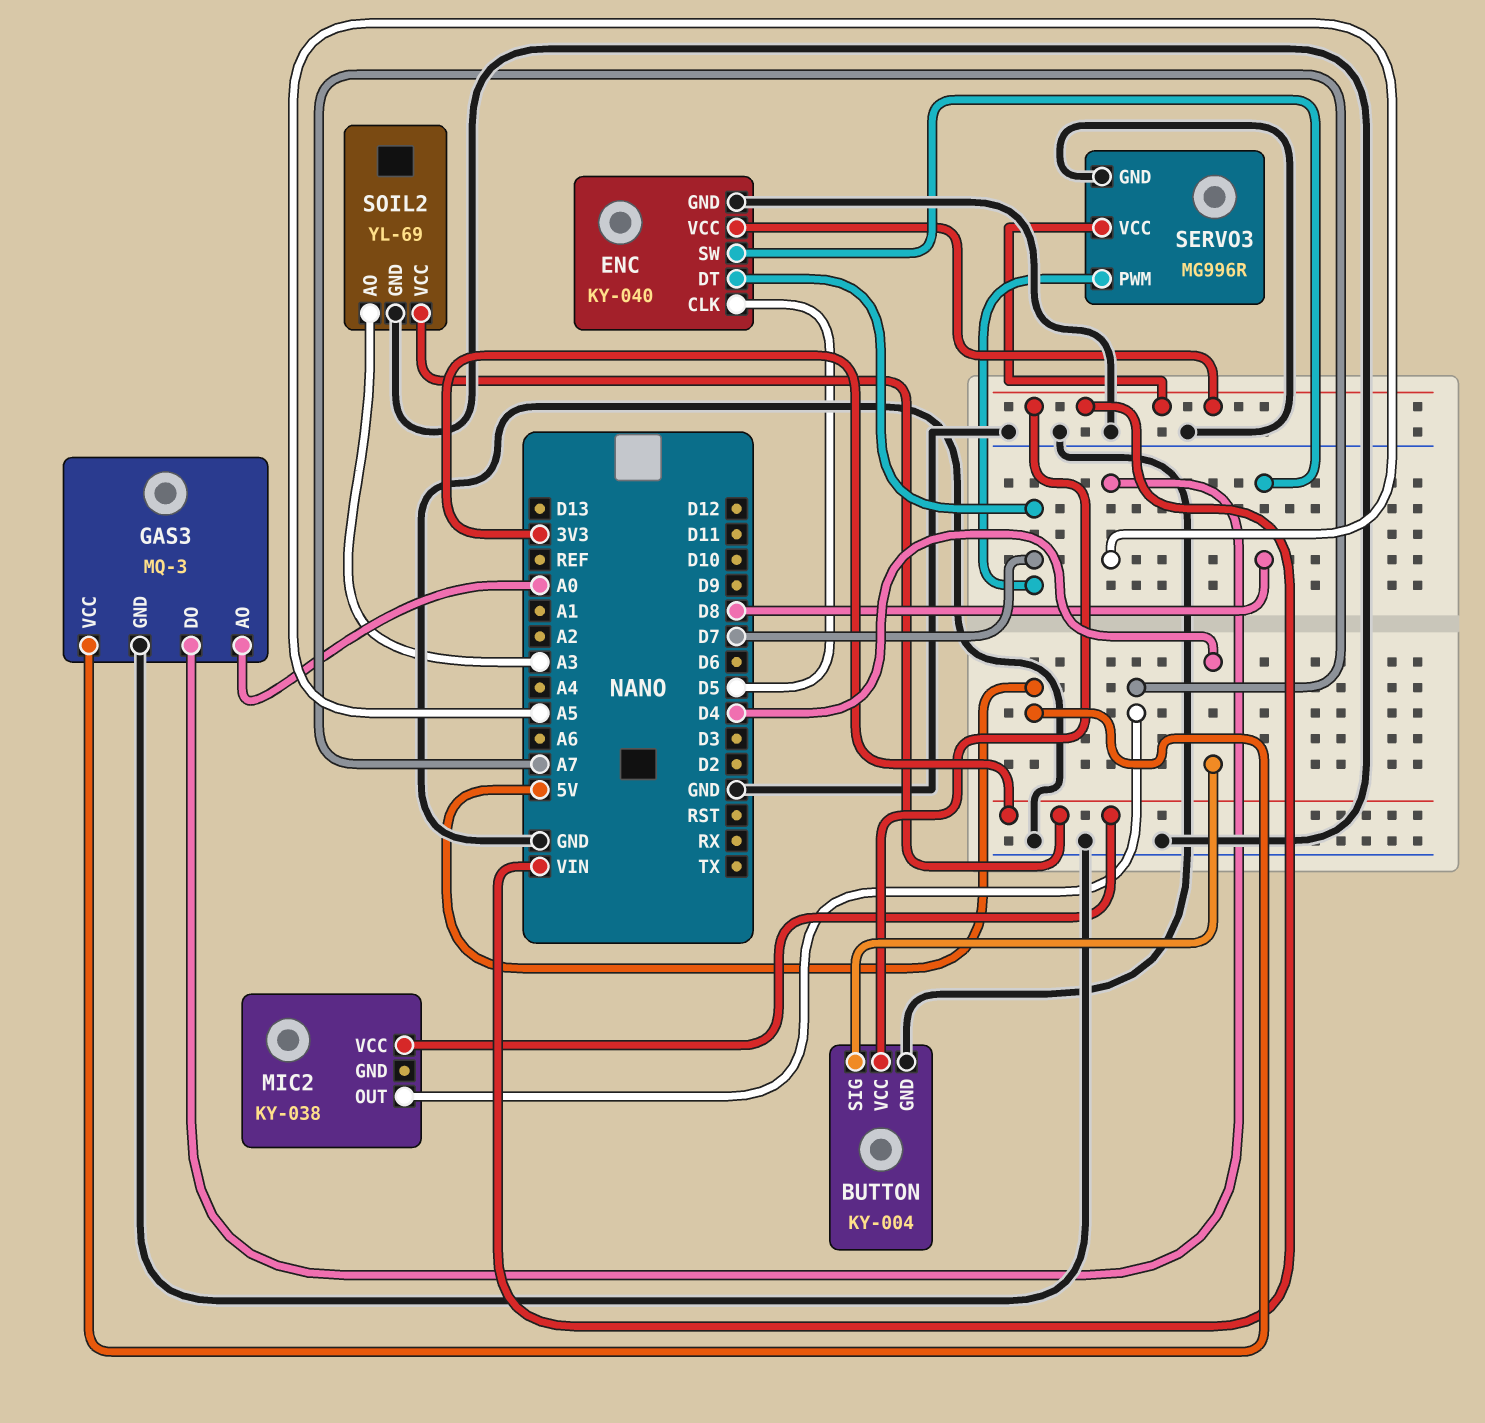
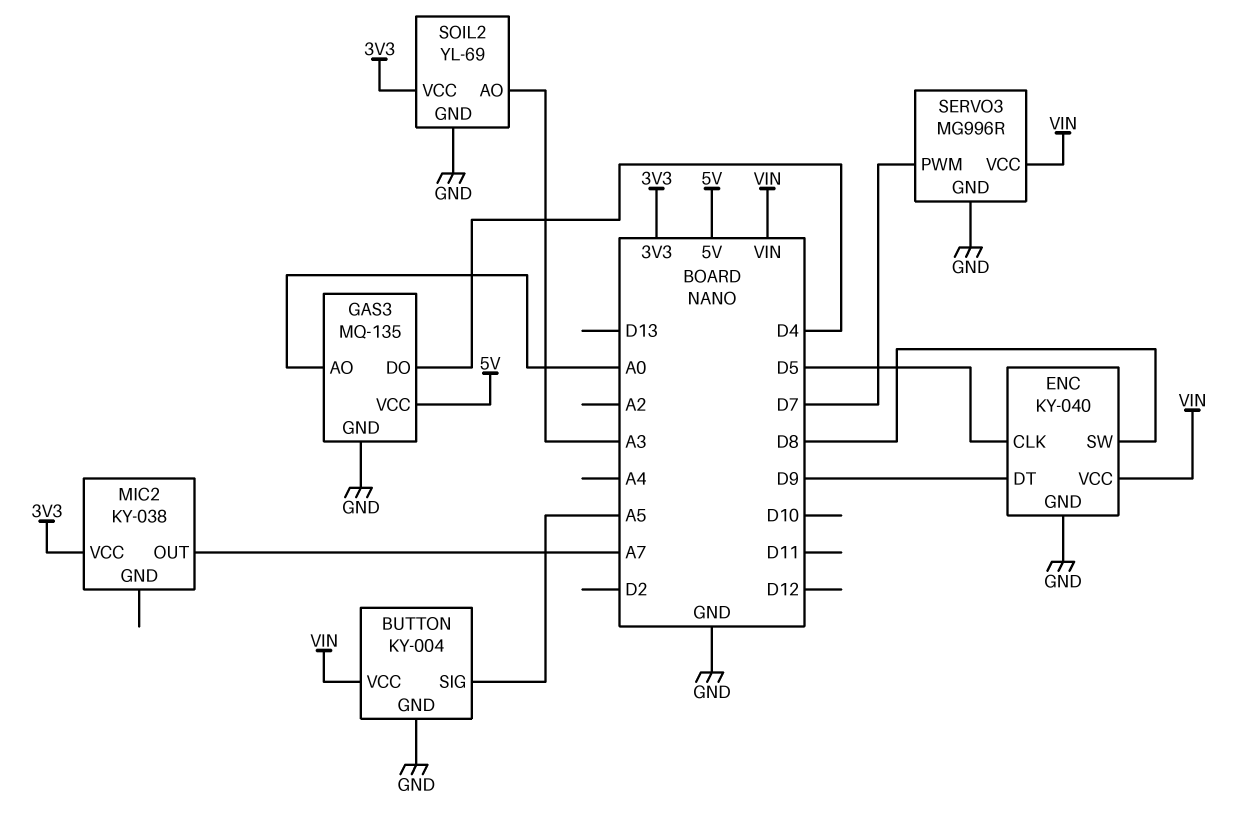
BUTTON pin SIG: D4 -> A5
ENC pin DT: D7 -> D9
GAS3: MQ-3 -> MQ-135
GAS3 pin DO: A5 -> D4

